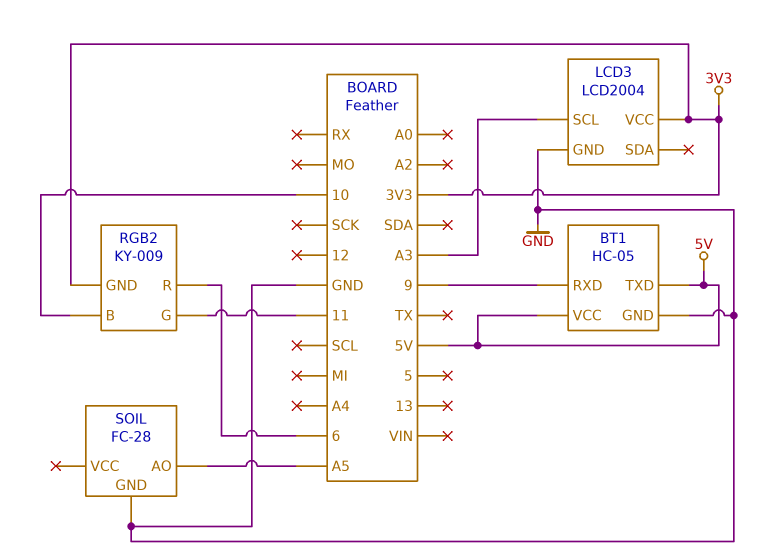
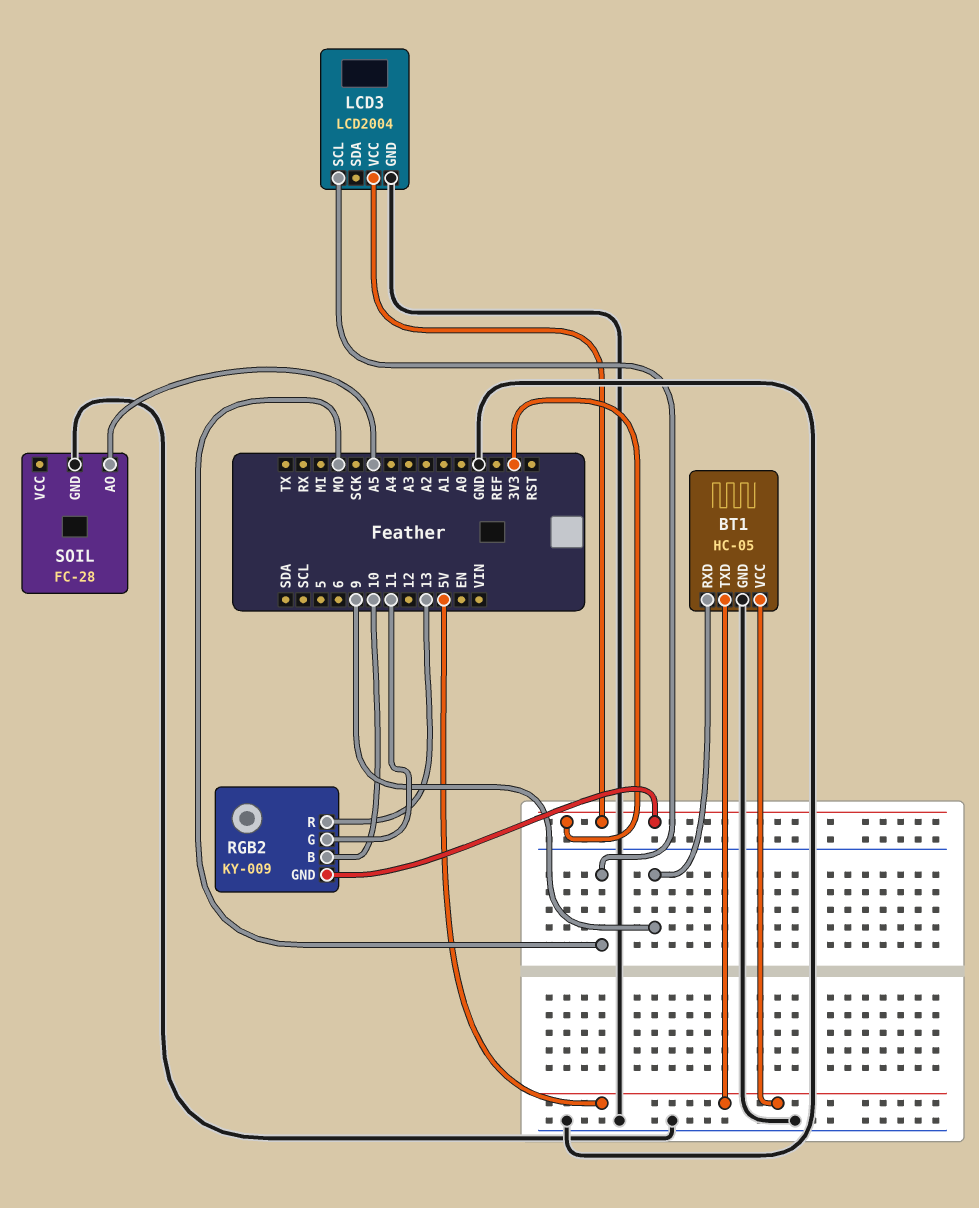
LCD3 pin SCL: A3 -> MO
RGB2 pin R: 6 -> 13

